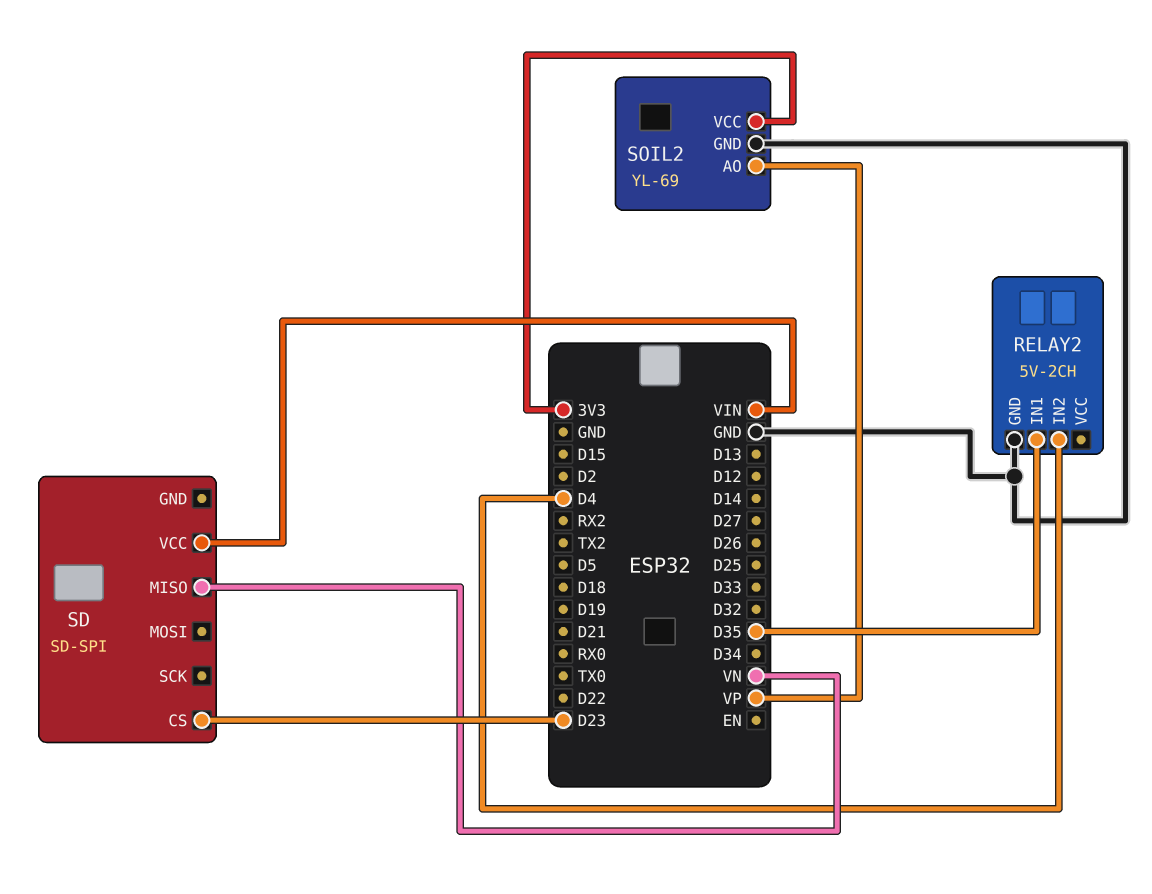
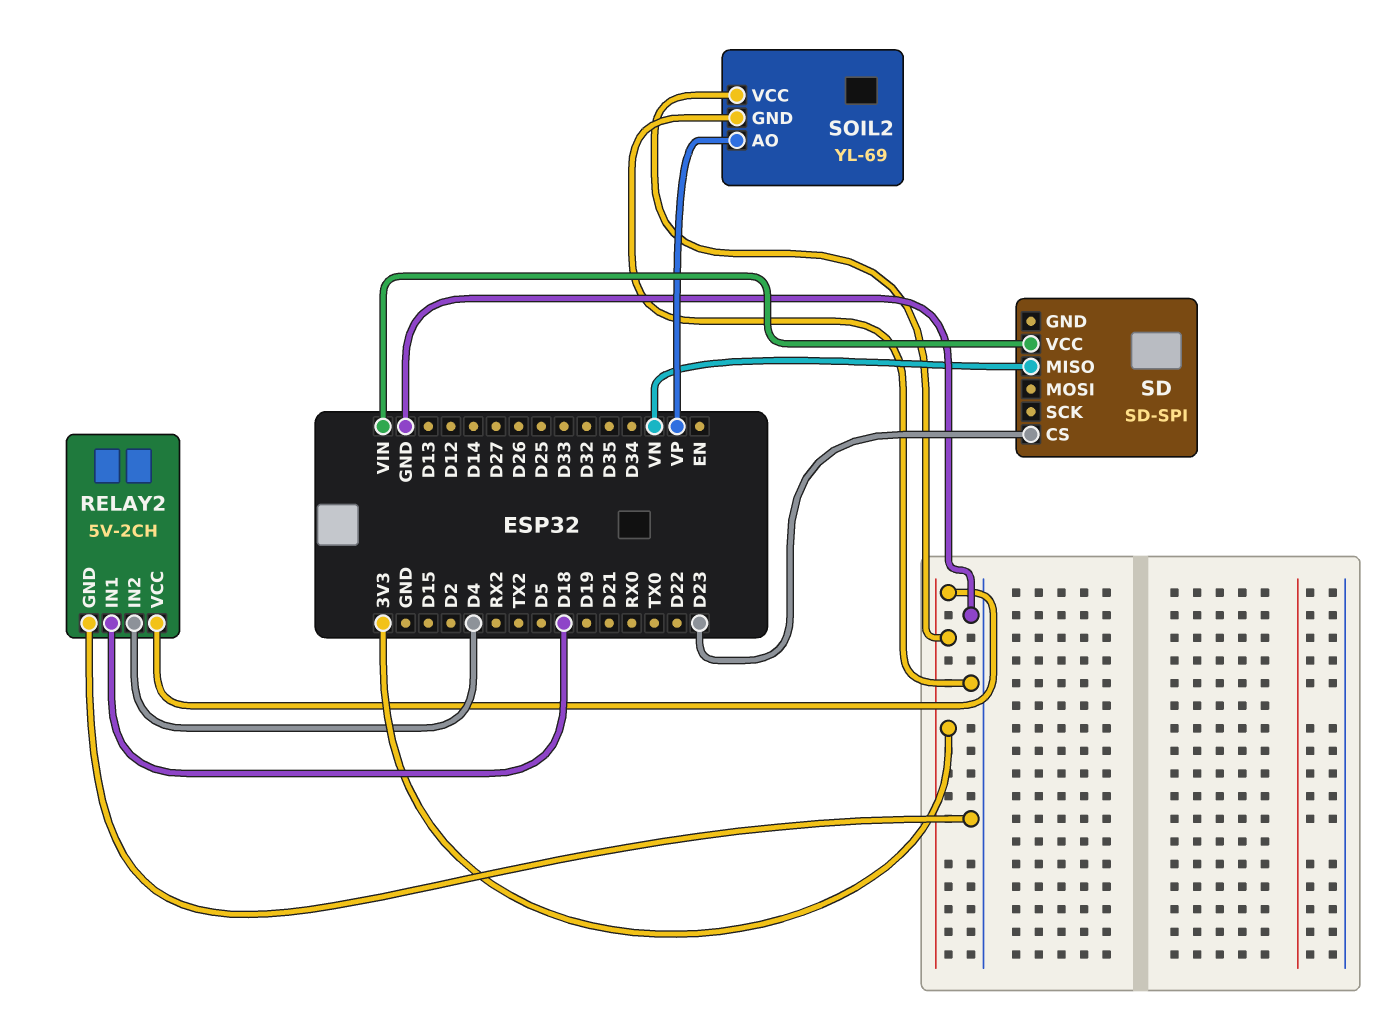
RELAY2 pin IN1: D35 -> D18
RELAY2 pin VCC: none -> 3V3

